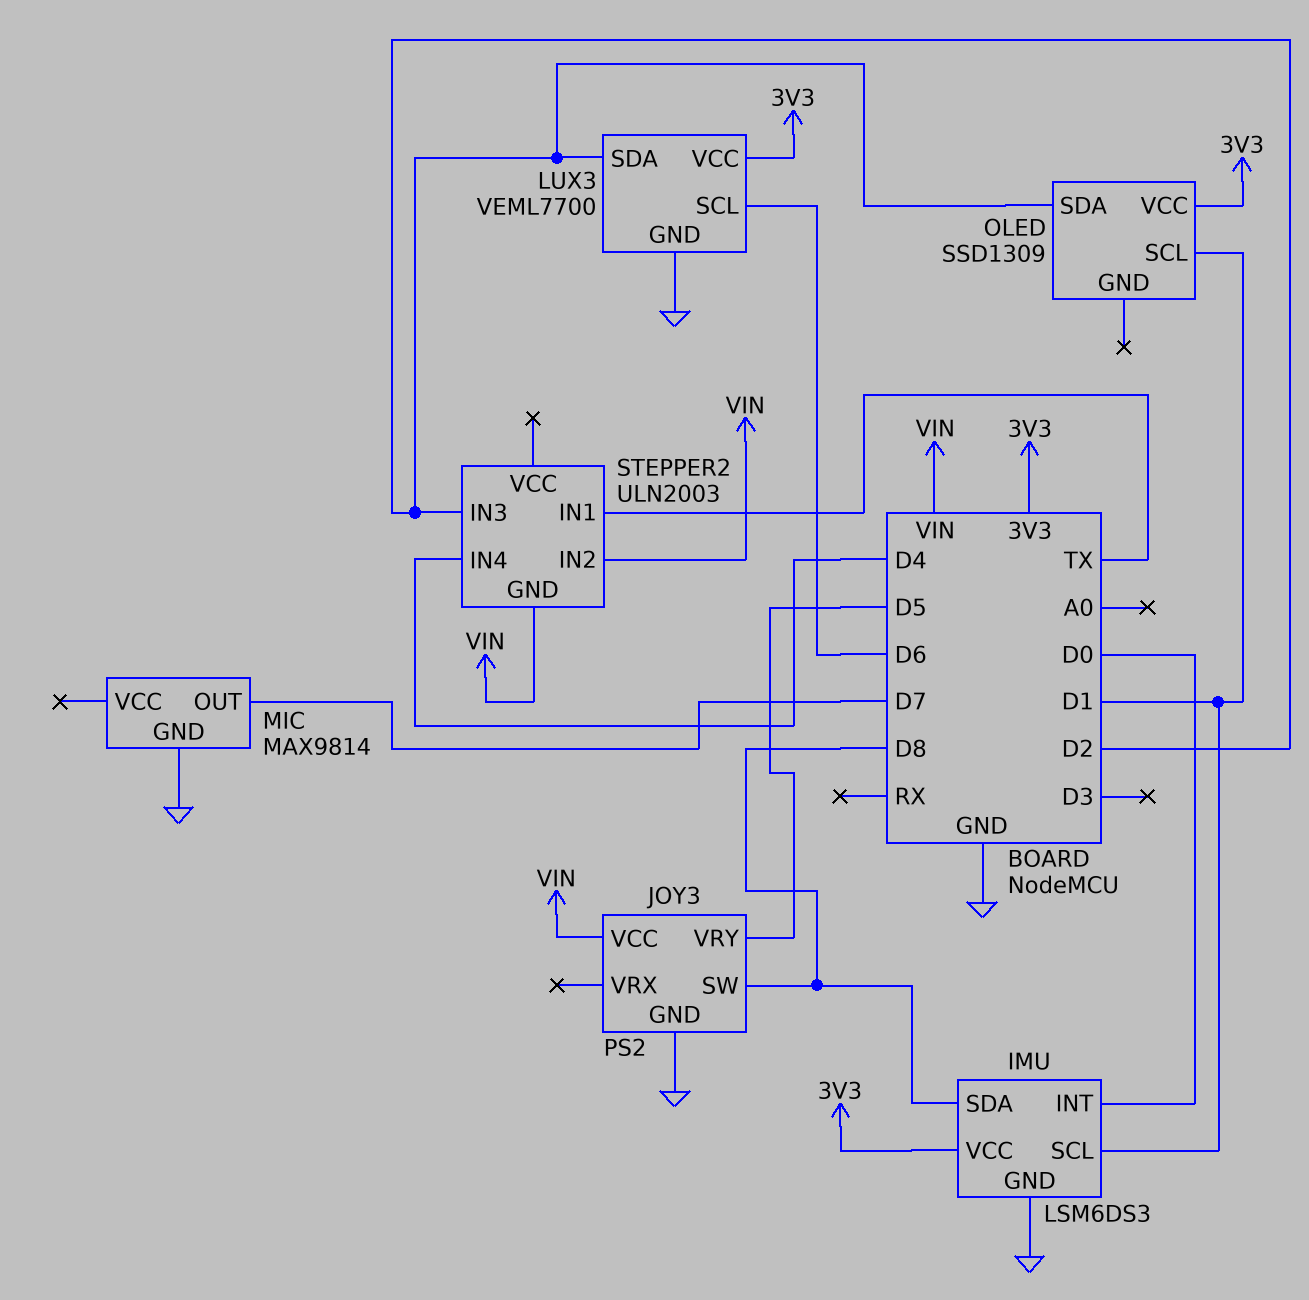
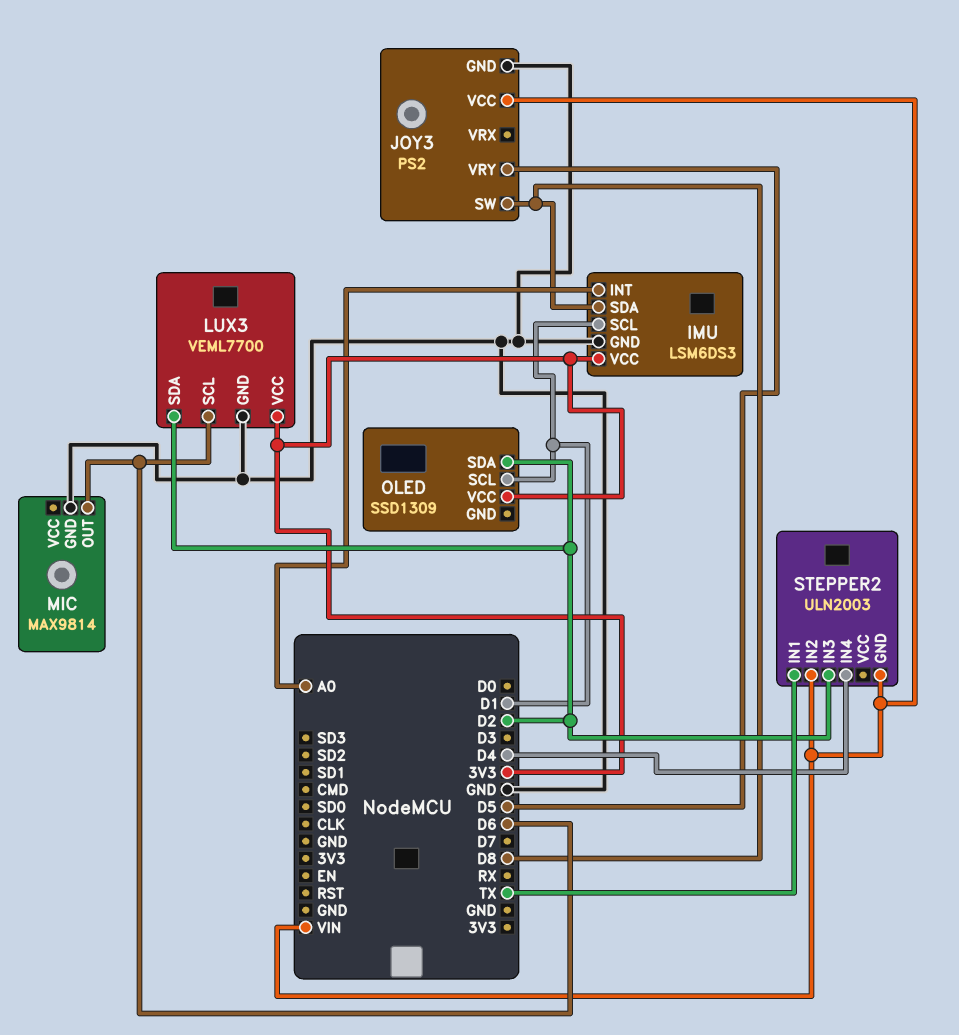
IMU pin INT: D0 -> A0
MIC pin OUT: D7 -> D6

